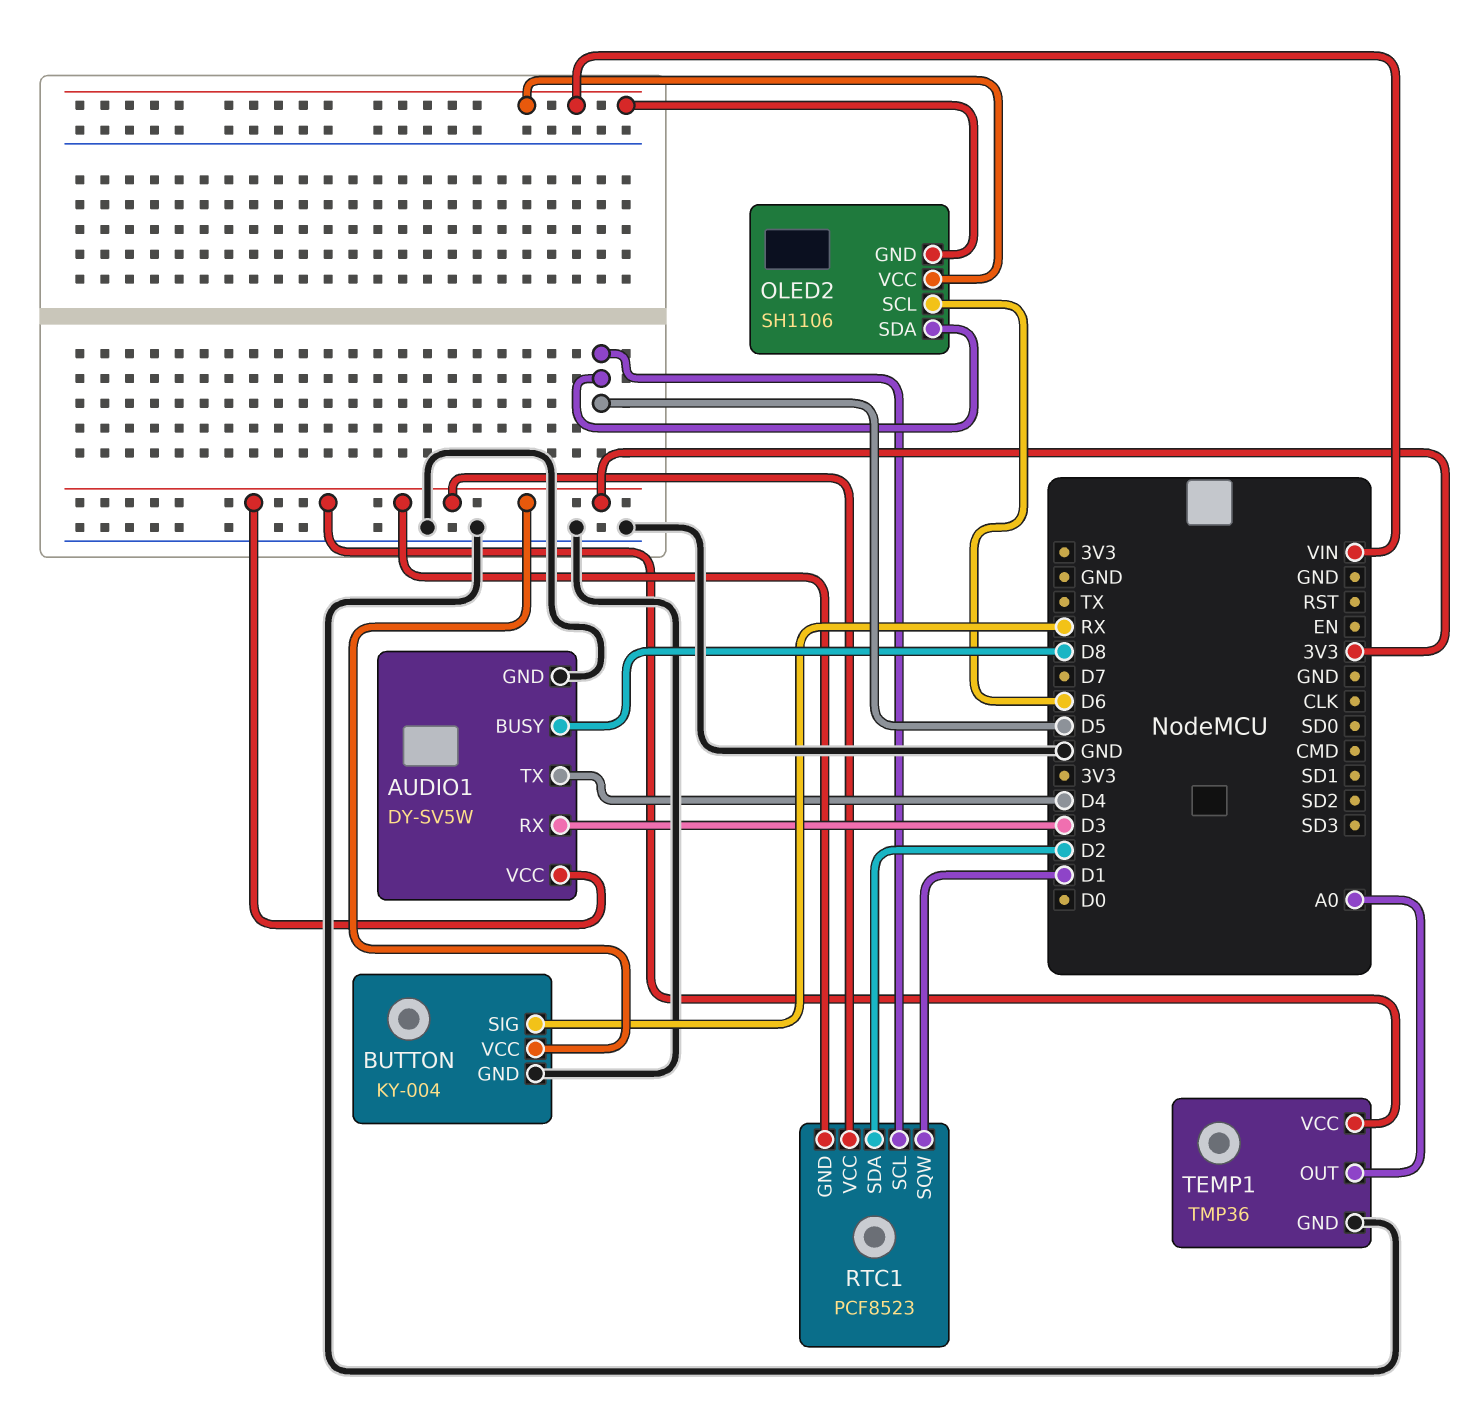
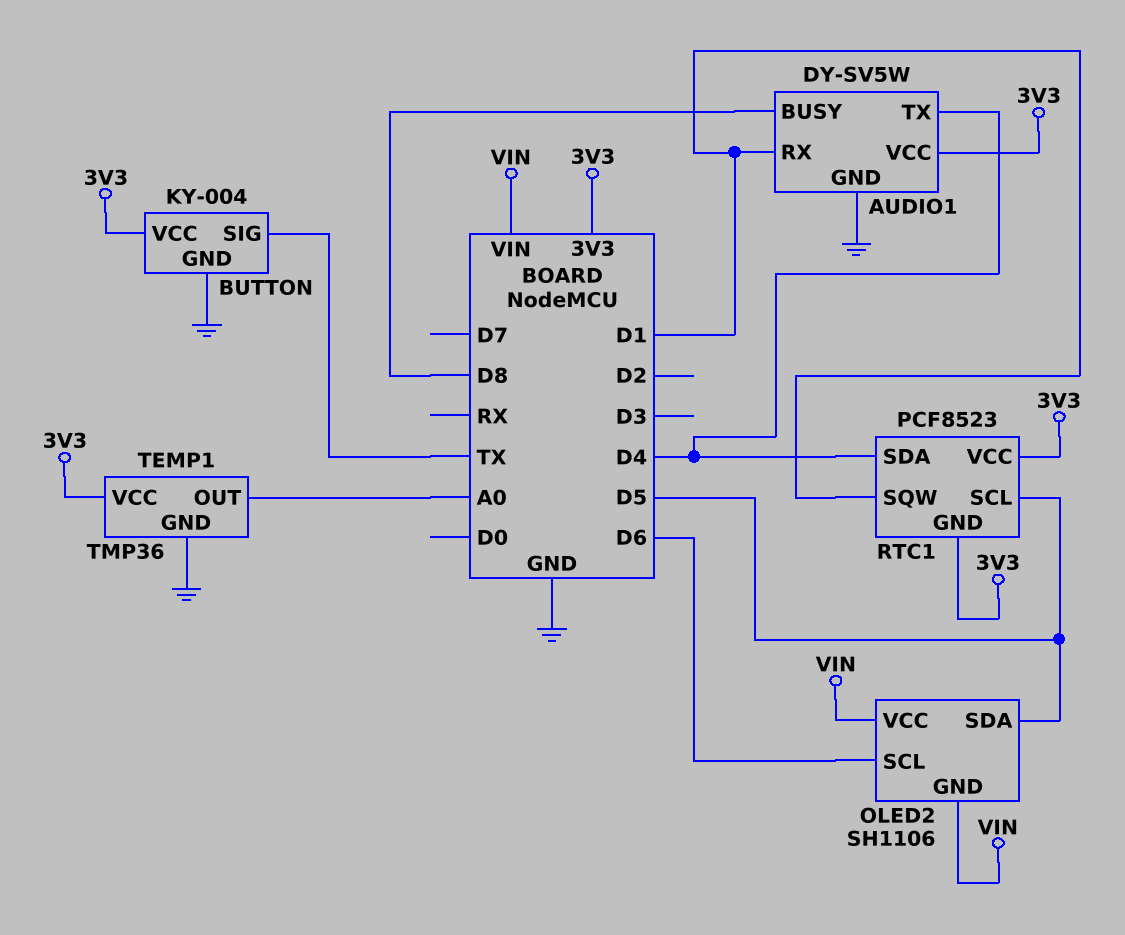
AUDIO1 pin RX: D3 -> D1
BUTTON pin SIG: RX -> TX
RTC1 pin SDA: D2 -> D4

